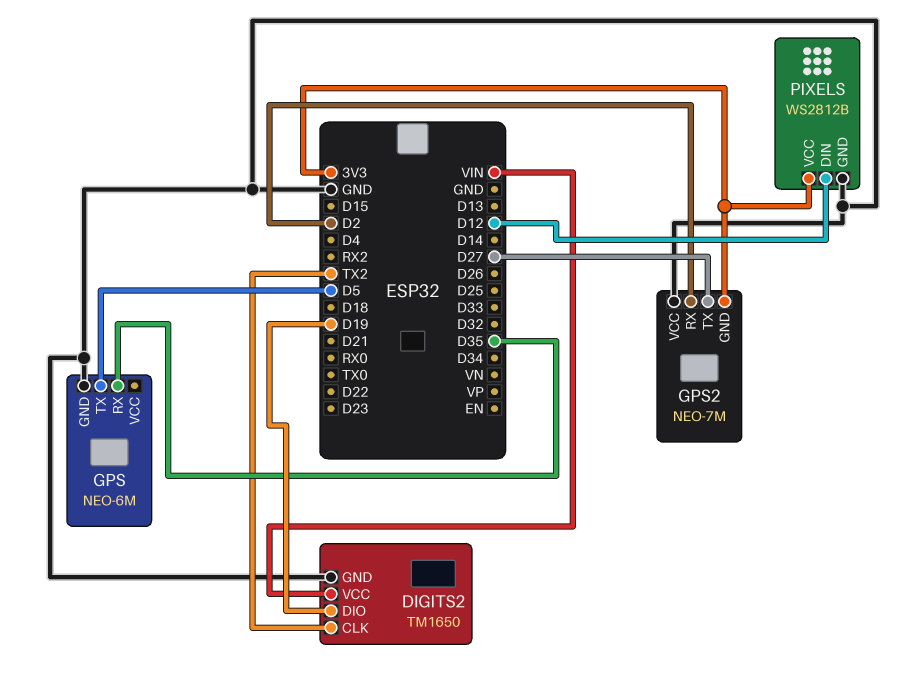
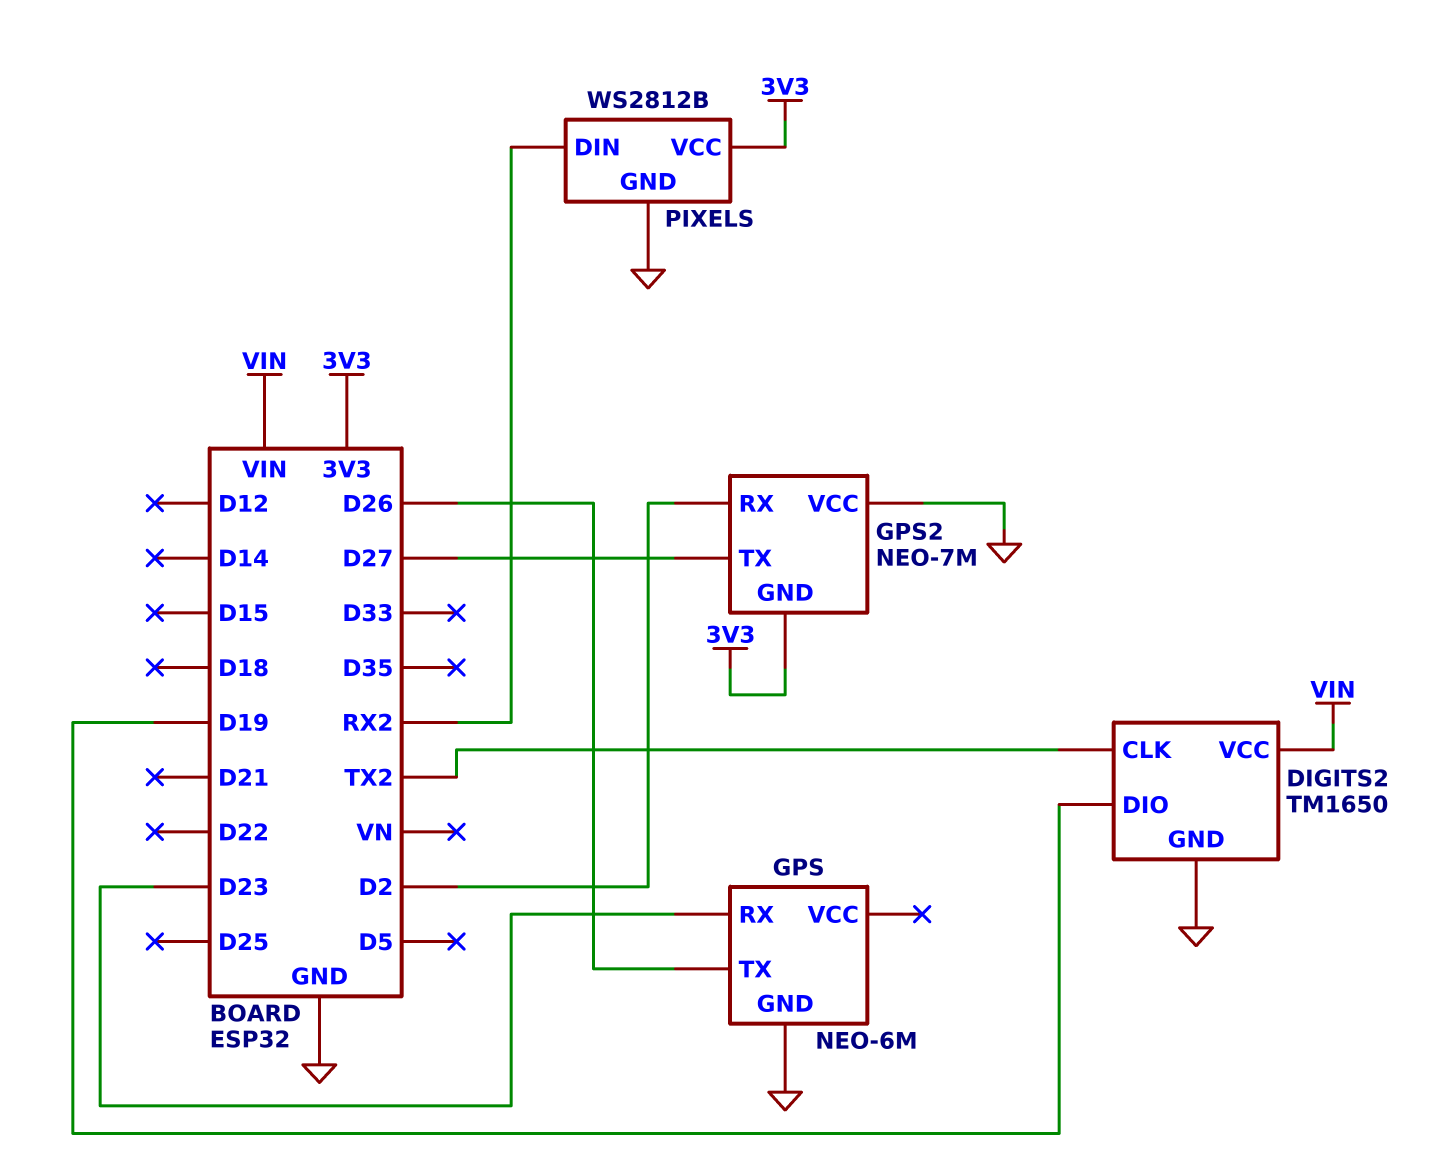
GPS pin RX: D35 -> D23
GPS pin TX: D5 -> D26
PIXELS pin DIN: D12 -> RX2

